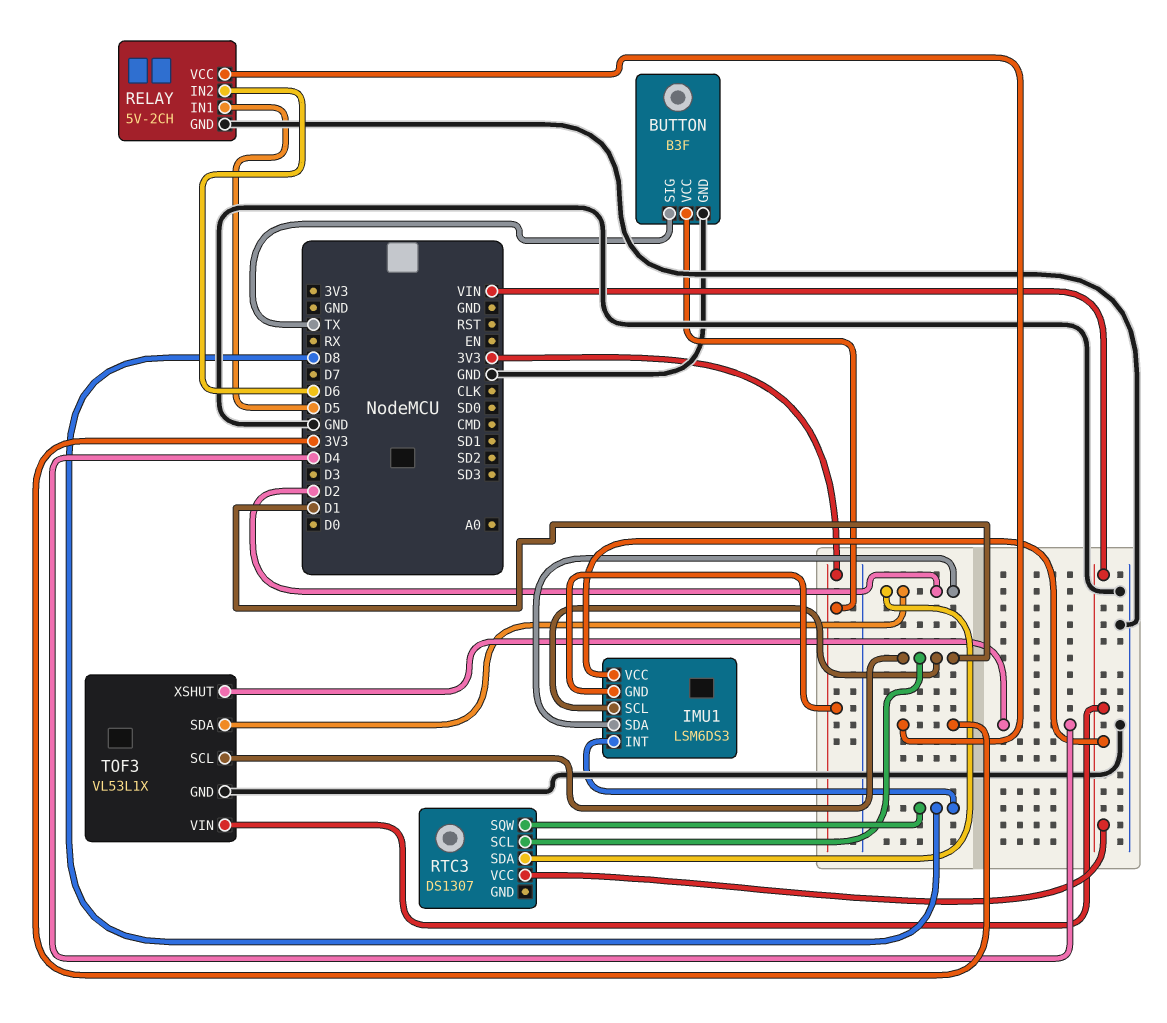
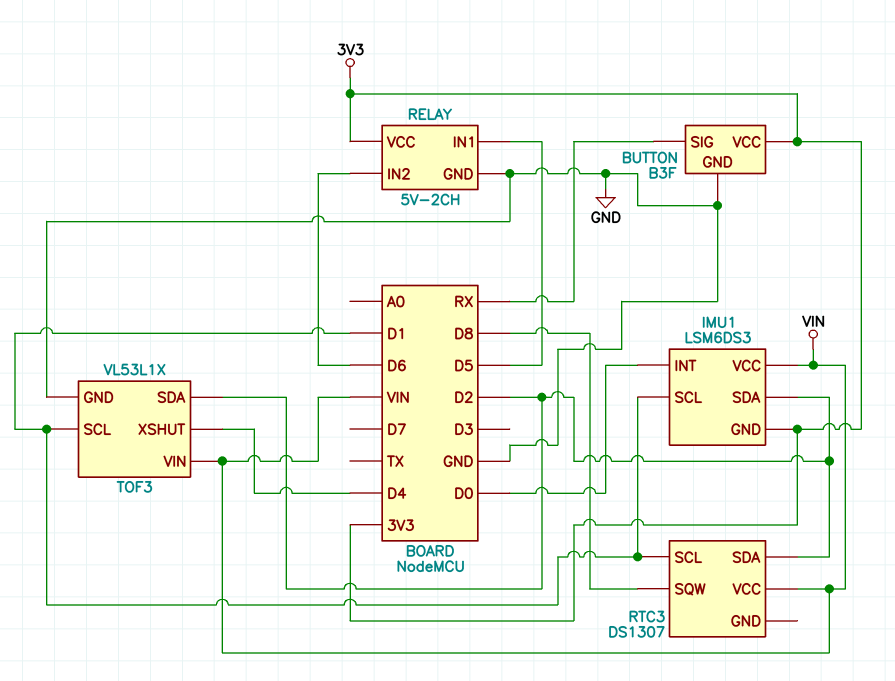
BUTTON pin SIG: TX -> RX
IMU1 pin INT: D8 -> D0

